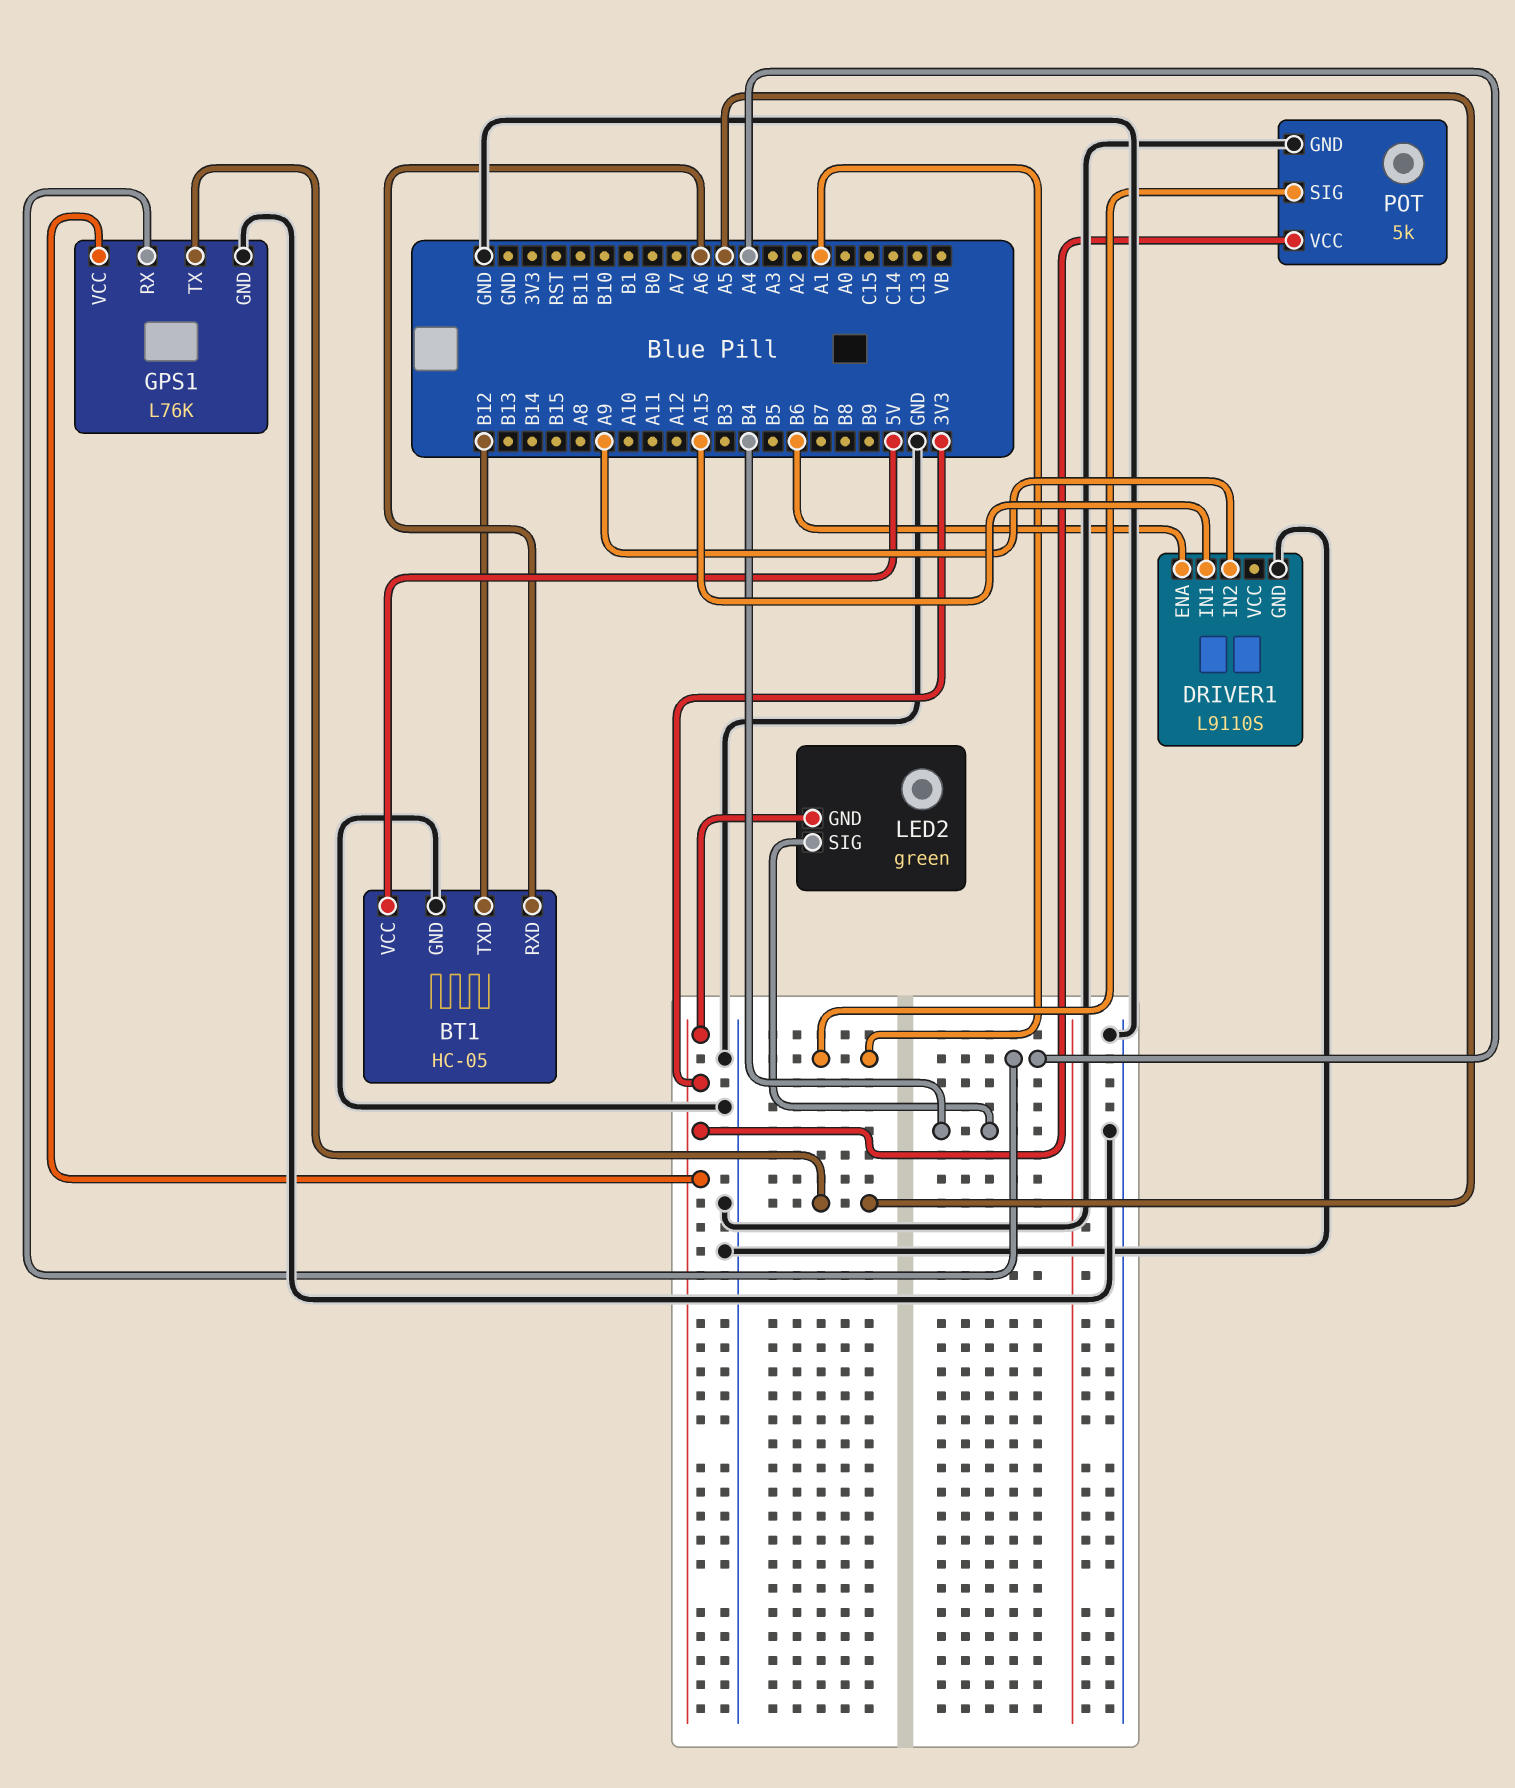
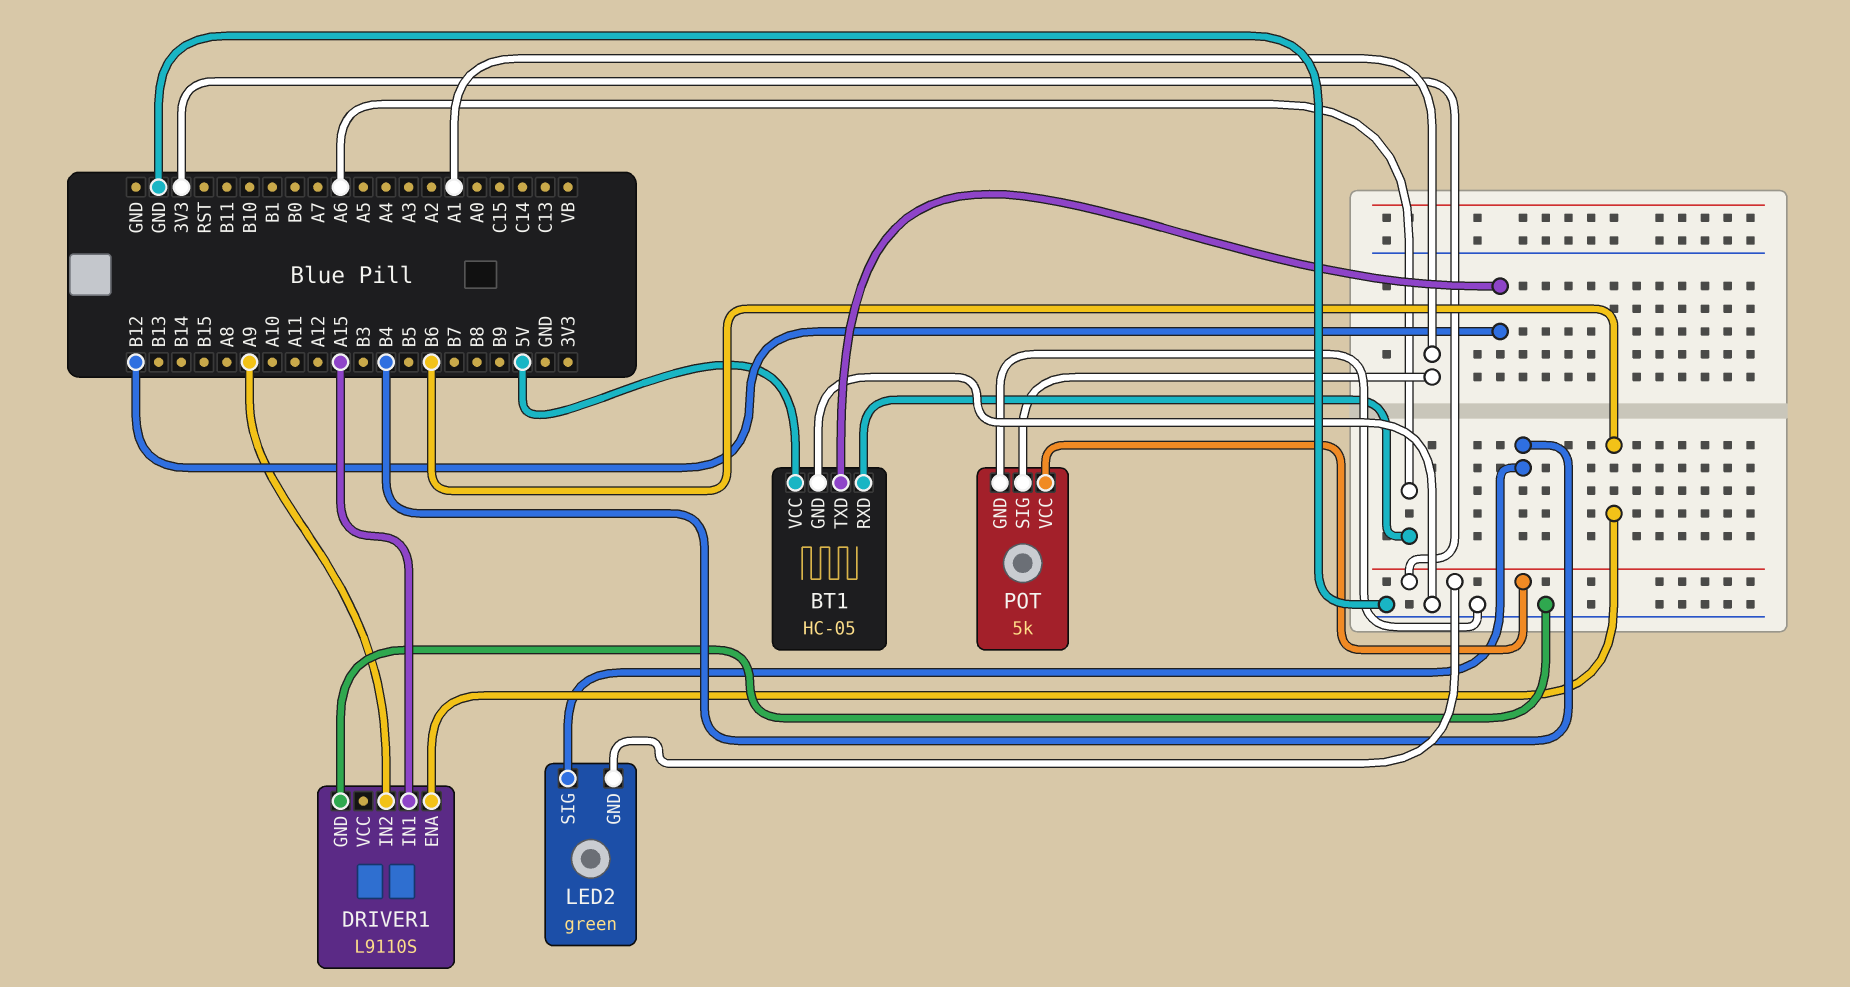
GPS1: L76K -> none
GPS1 pin GND: GND -> none
GPS1 pin RX: A4 -> none
GPS1 pin TX: A5 -> none
GPS1 pin VCC: 3V3 -> none

